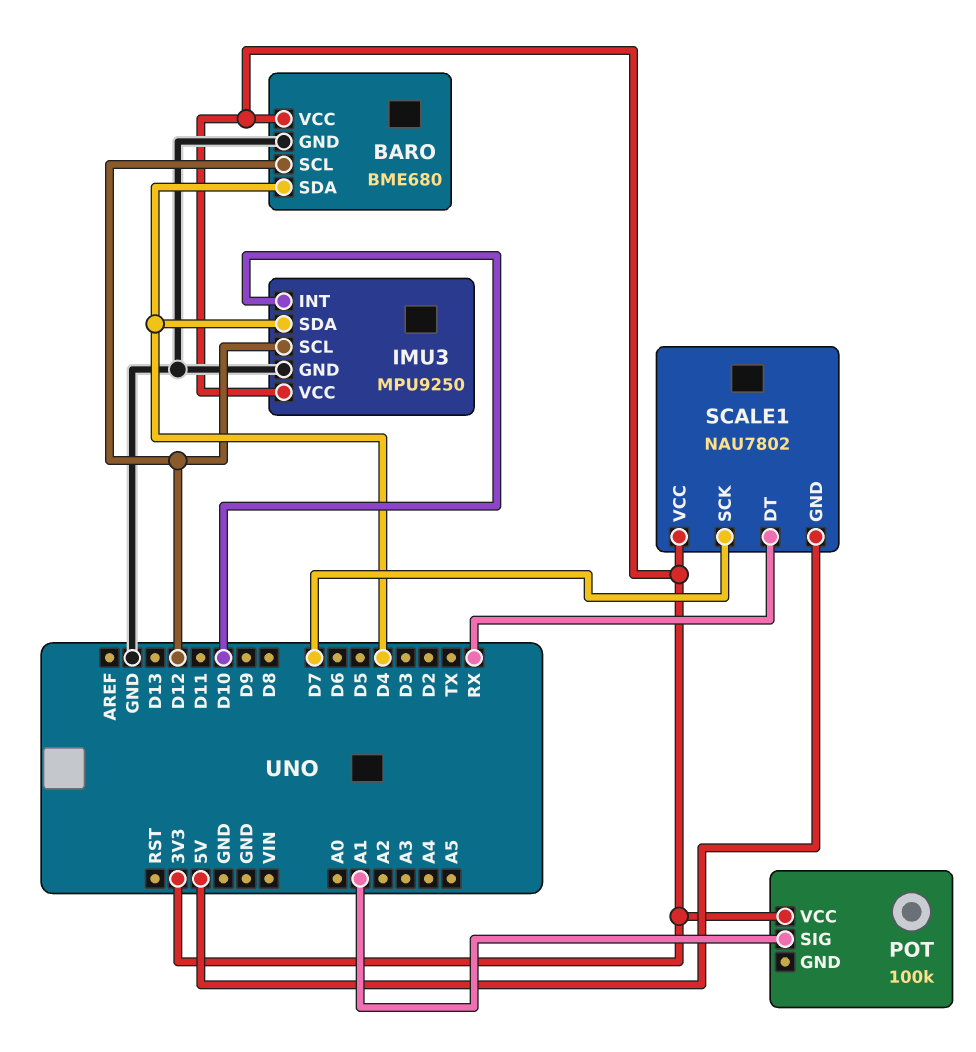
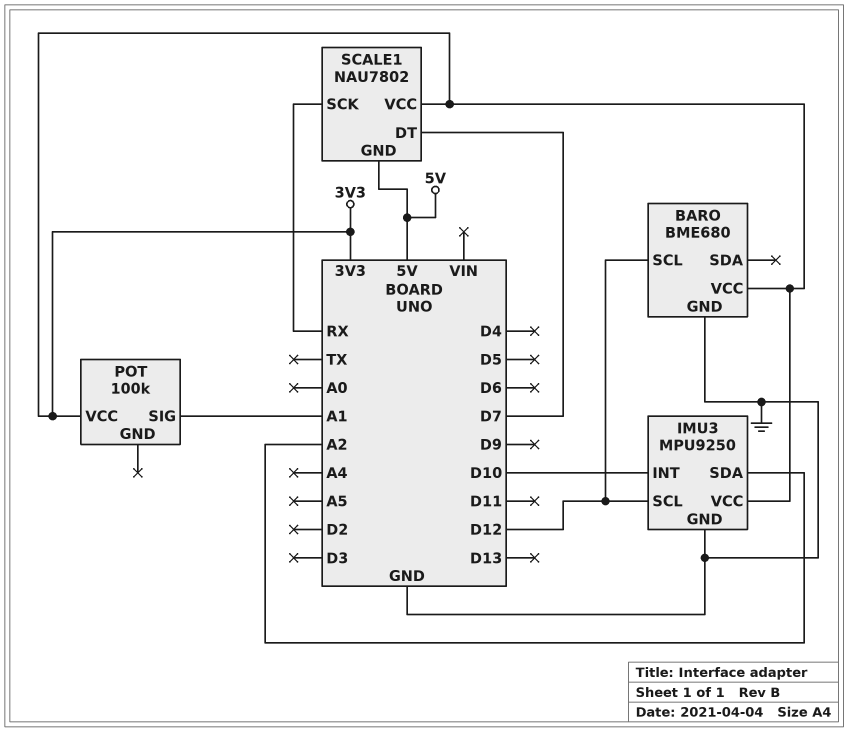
BARO pin SDA: D4 -> none
IMU3 pin SDA: D4 -> A2
SCALE1 pin DT: RX -> D7
SCALE1 pin SCK: D7 -> RX

